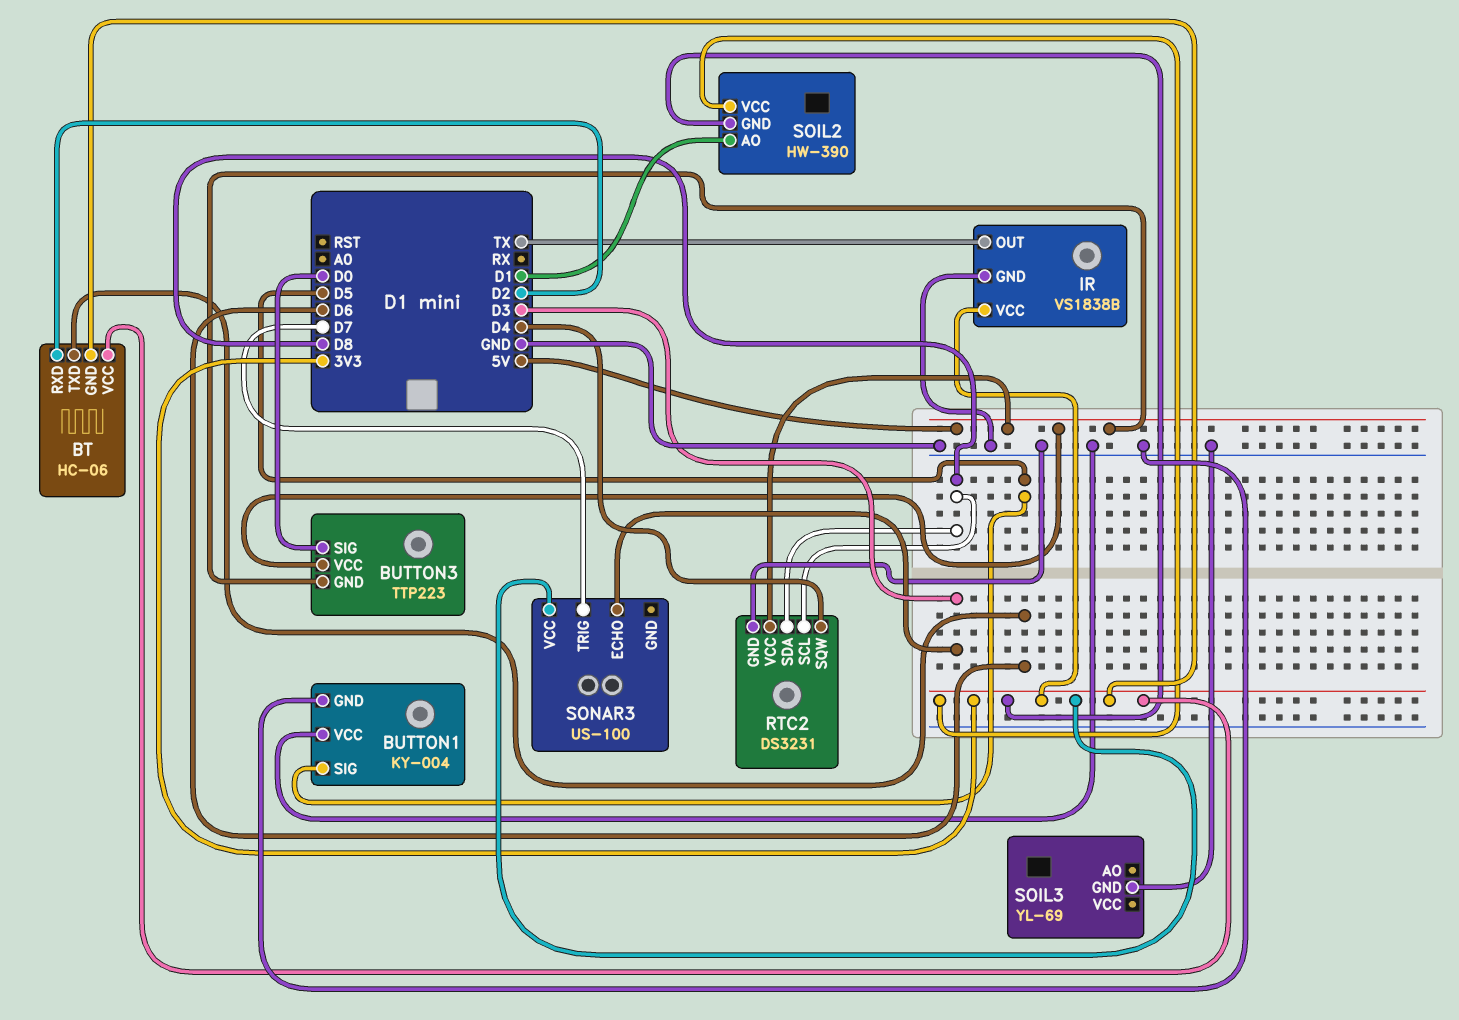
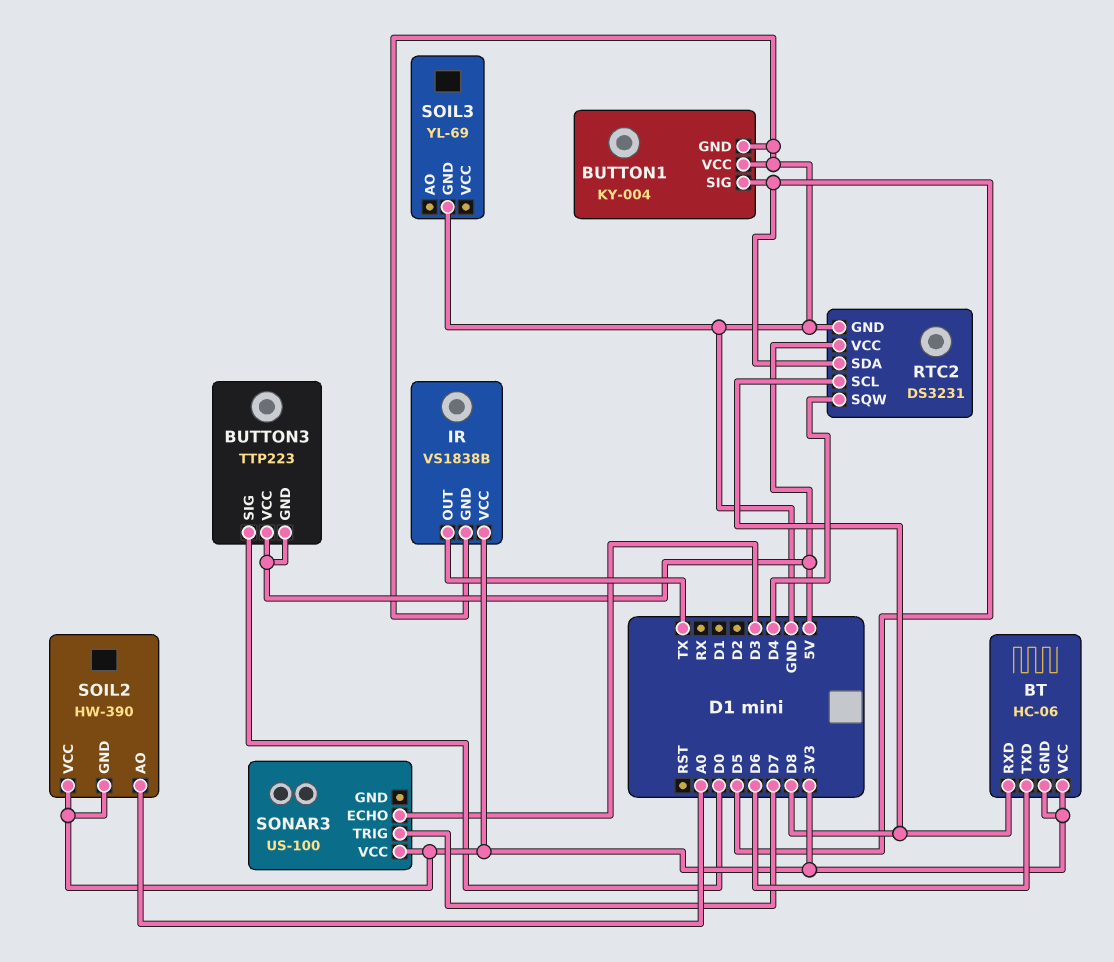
BT pin RXD: D2 -> D8
RTC2 pin SDA: D8 -> D5
SOIL2 pin AO: D1 -> A0

